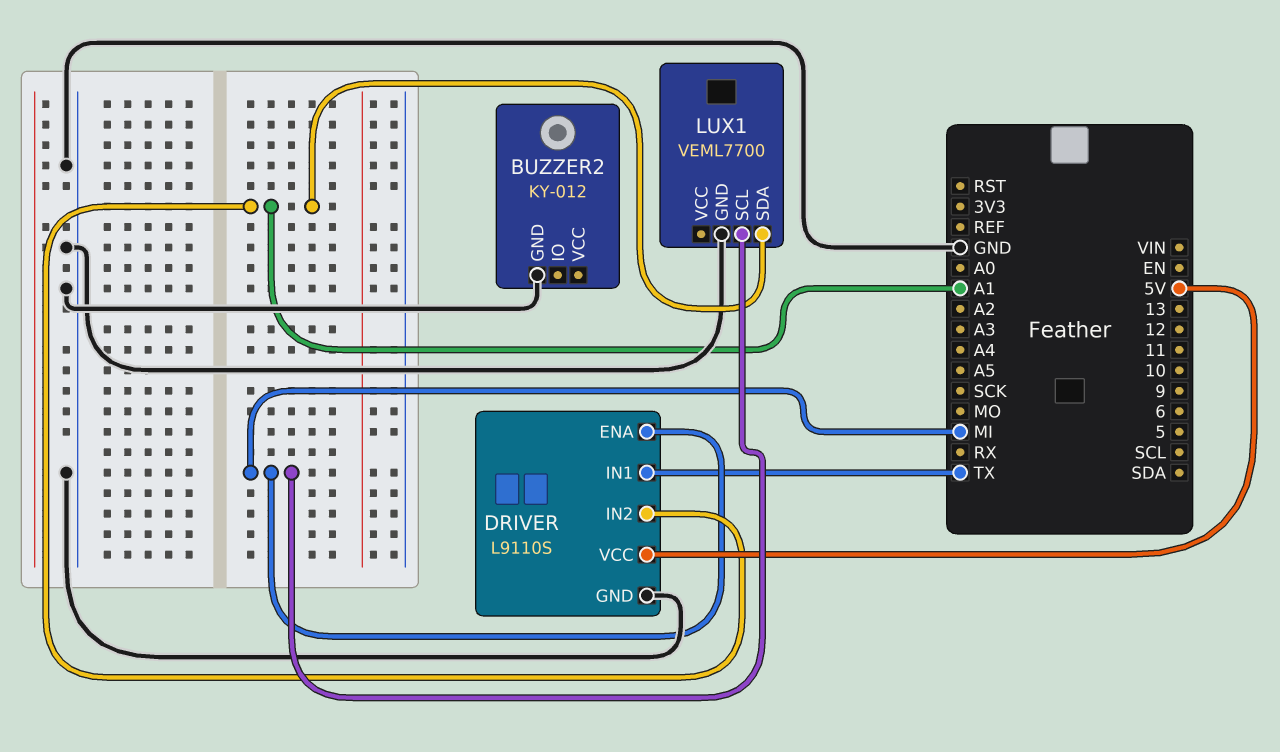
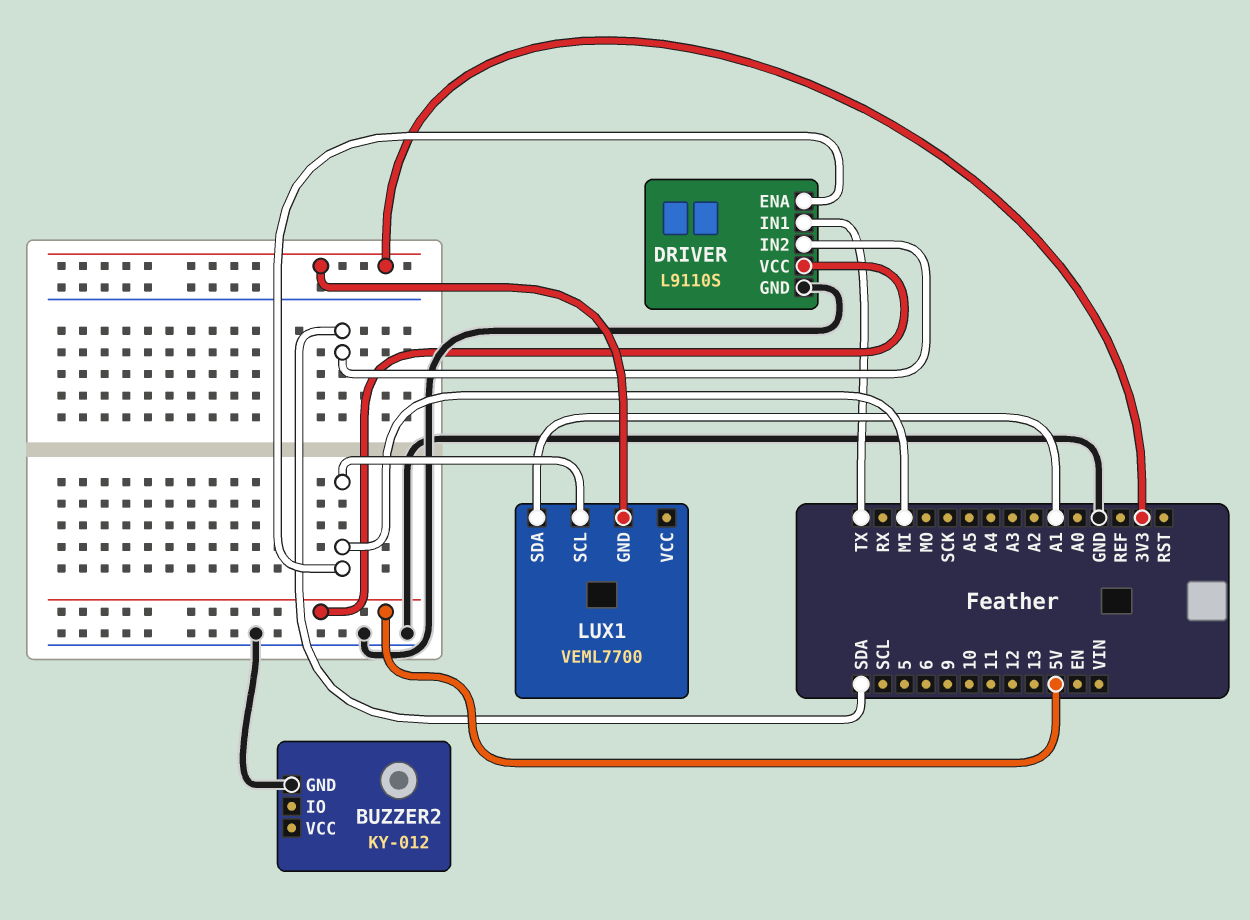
DRIVER pin IN2: A1 -> SDA
LUX1 pin GND: GND -> 3V3

